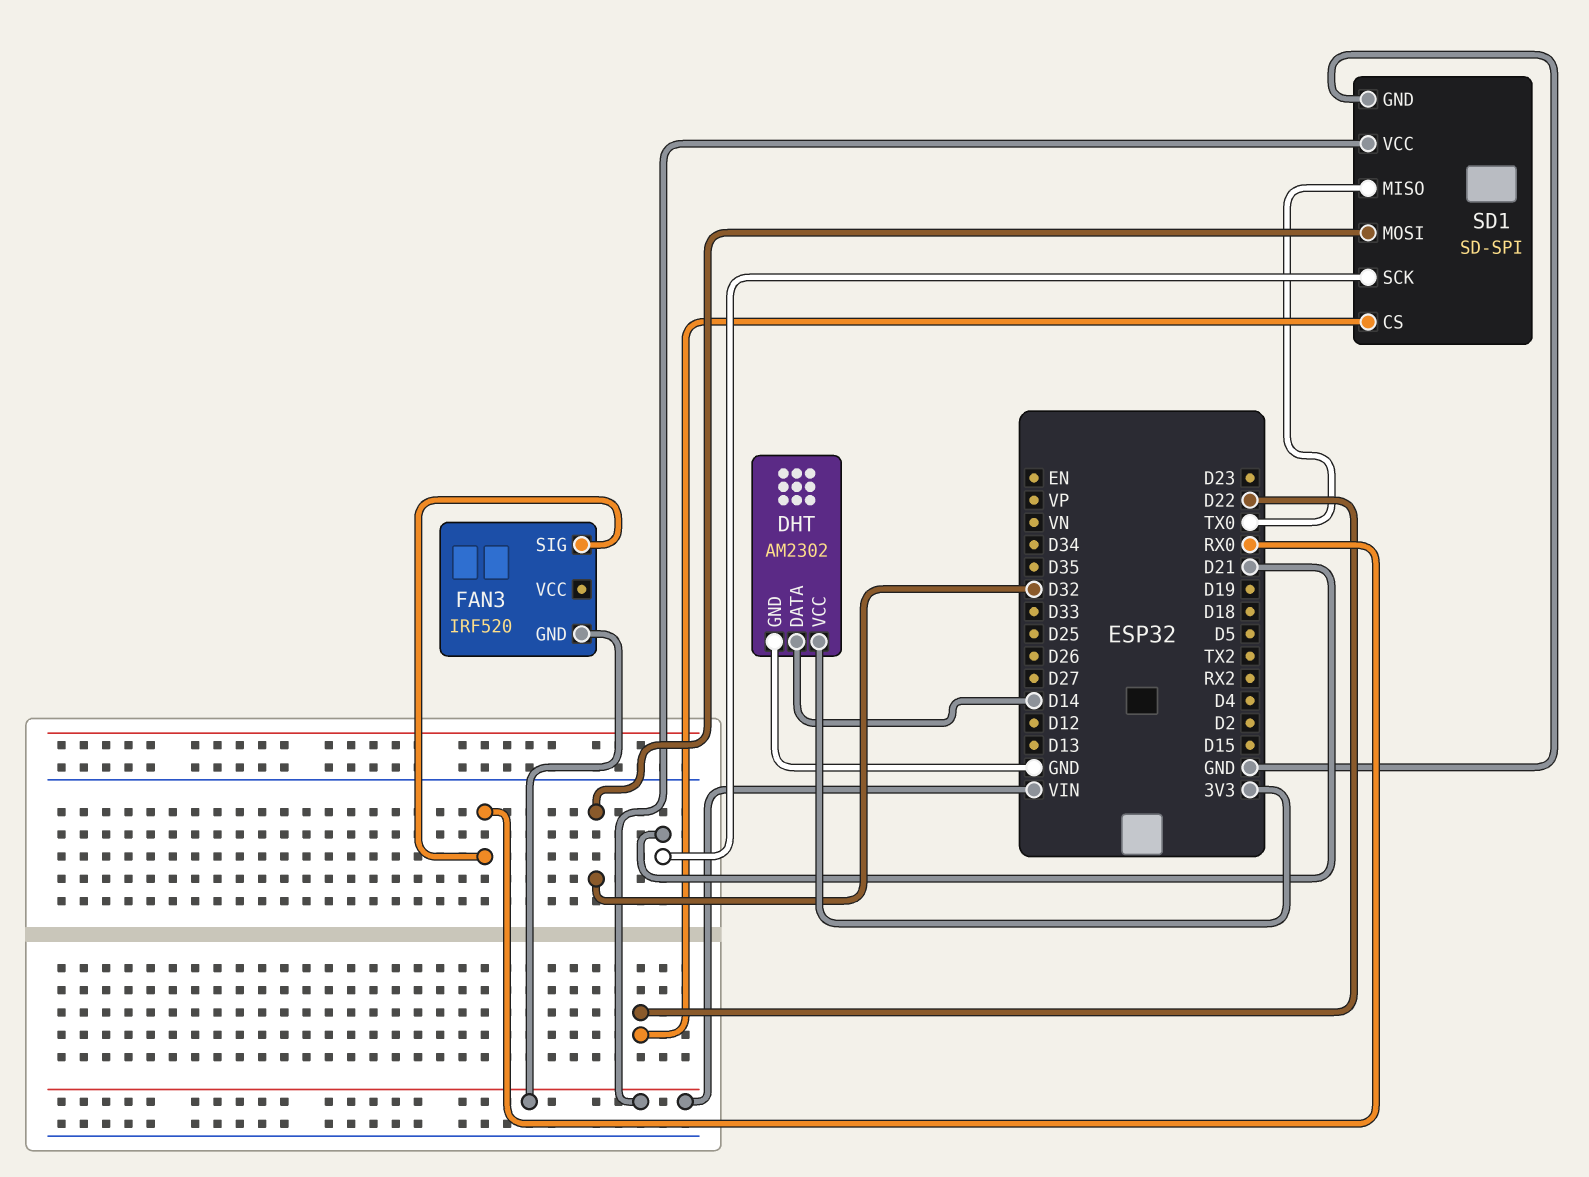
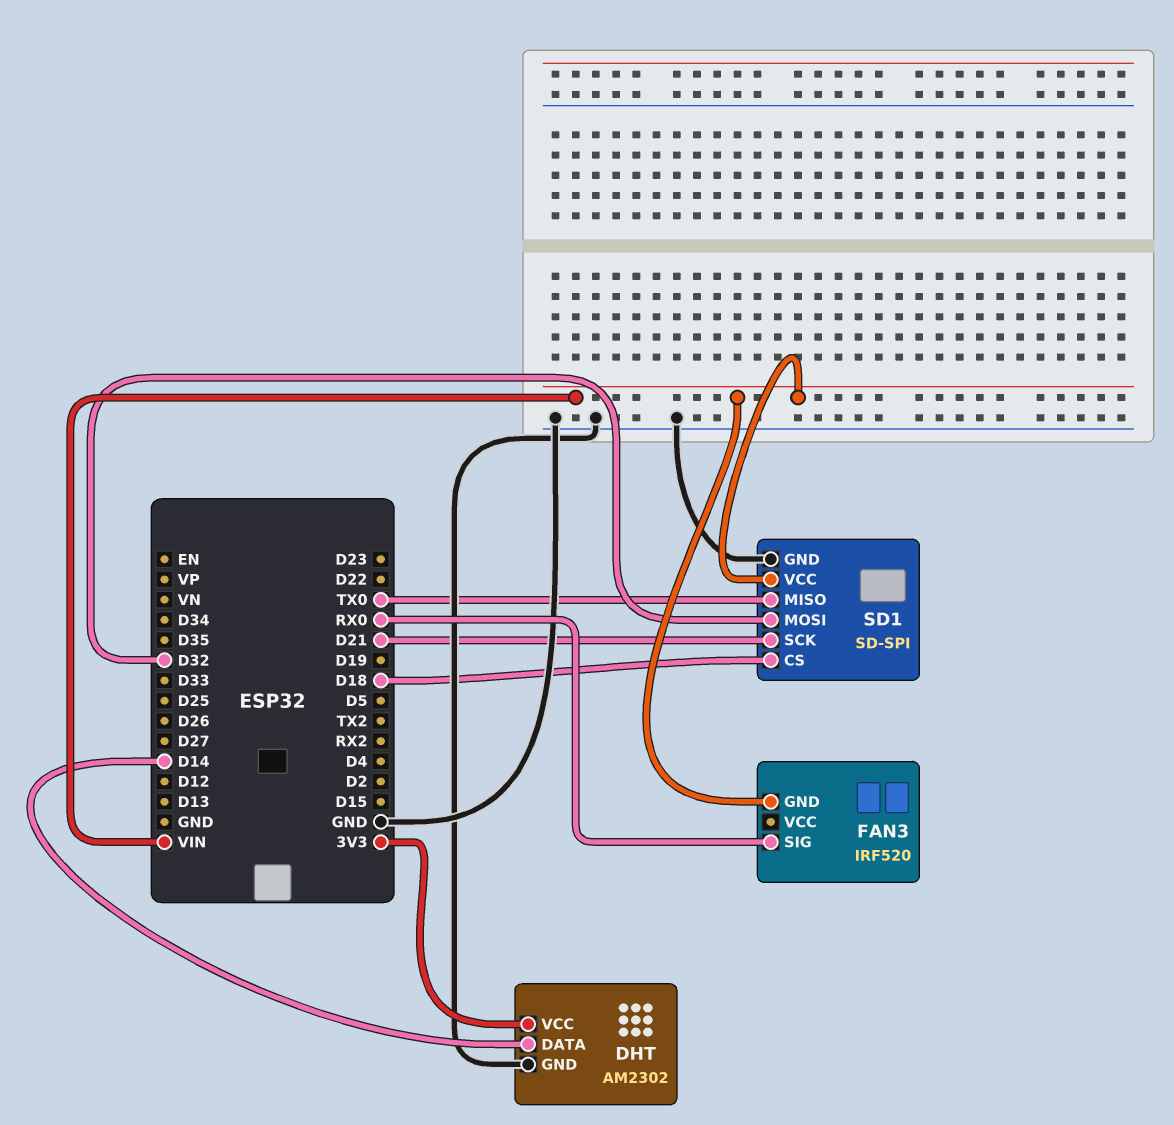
SD1 pin CS: D22 -> D18

